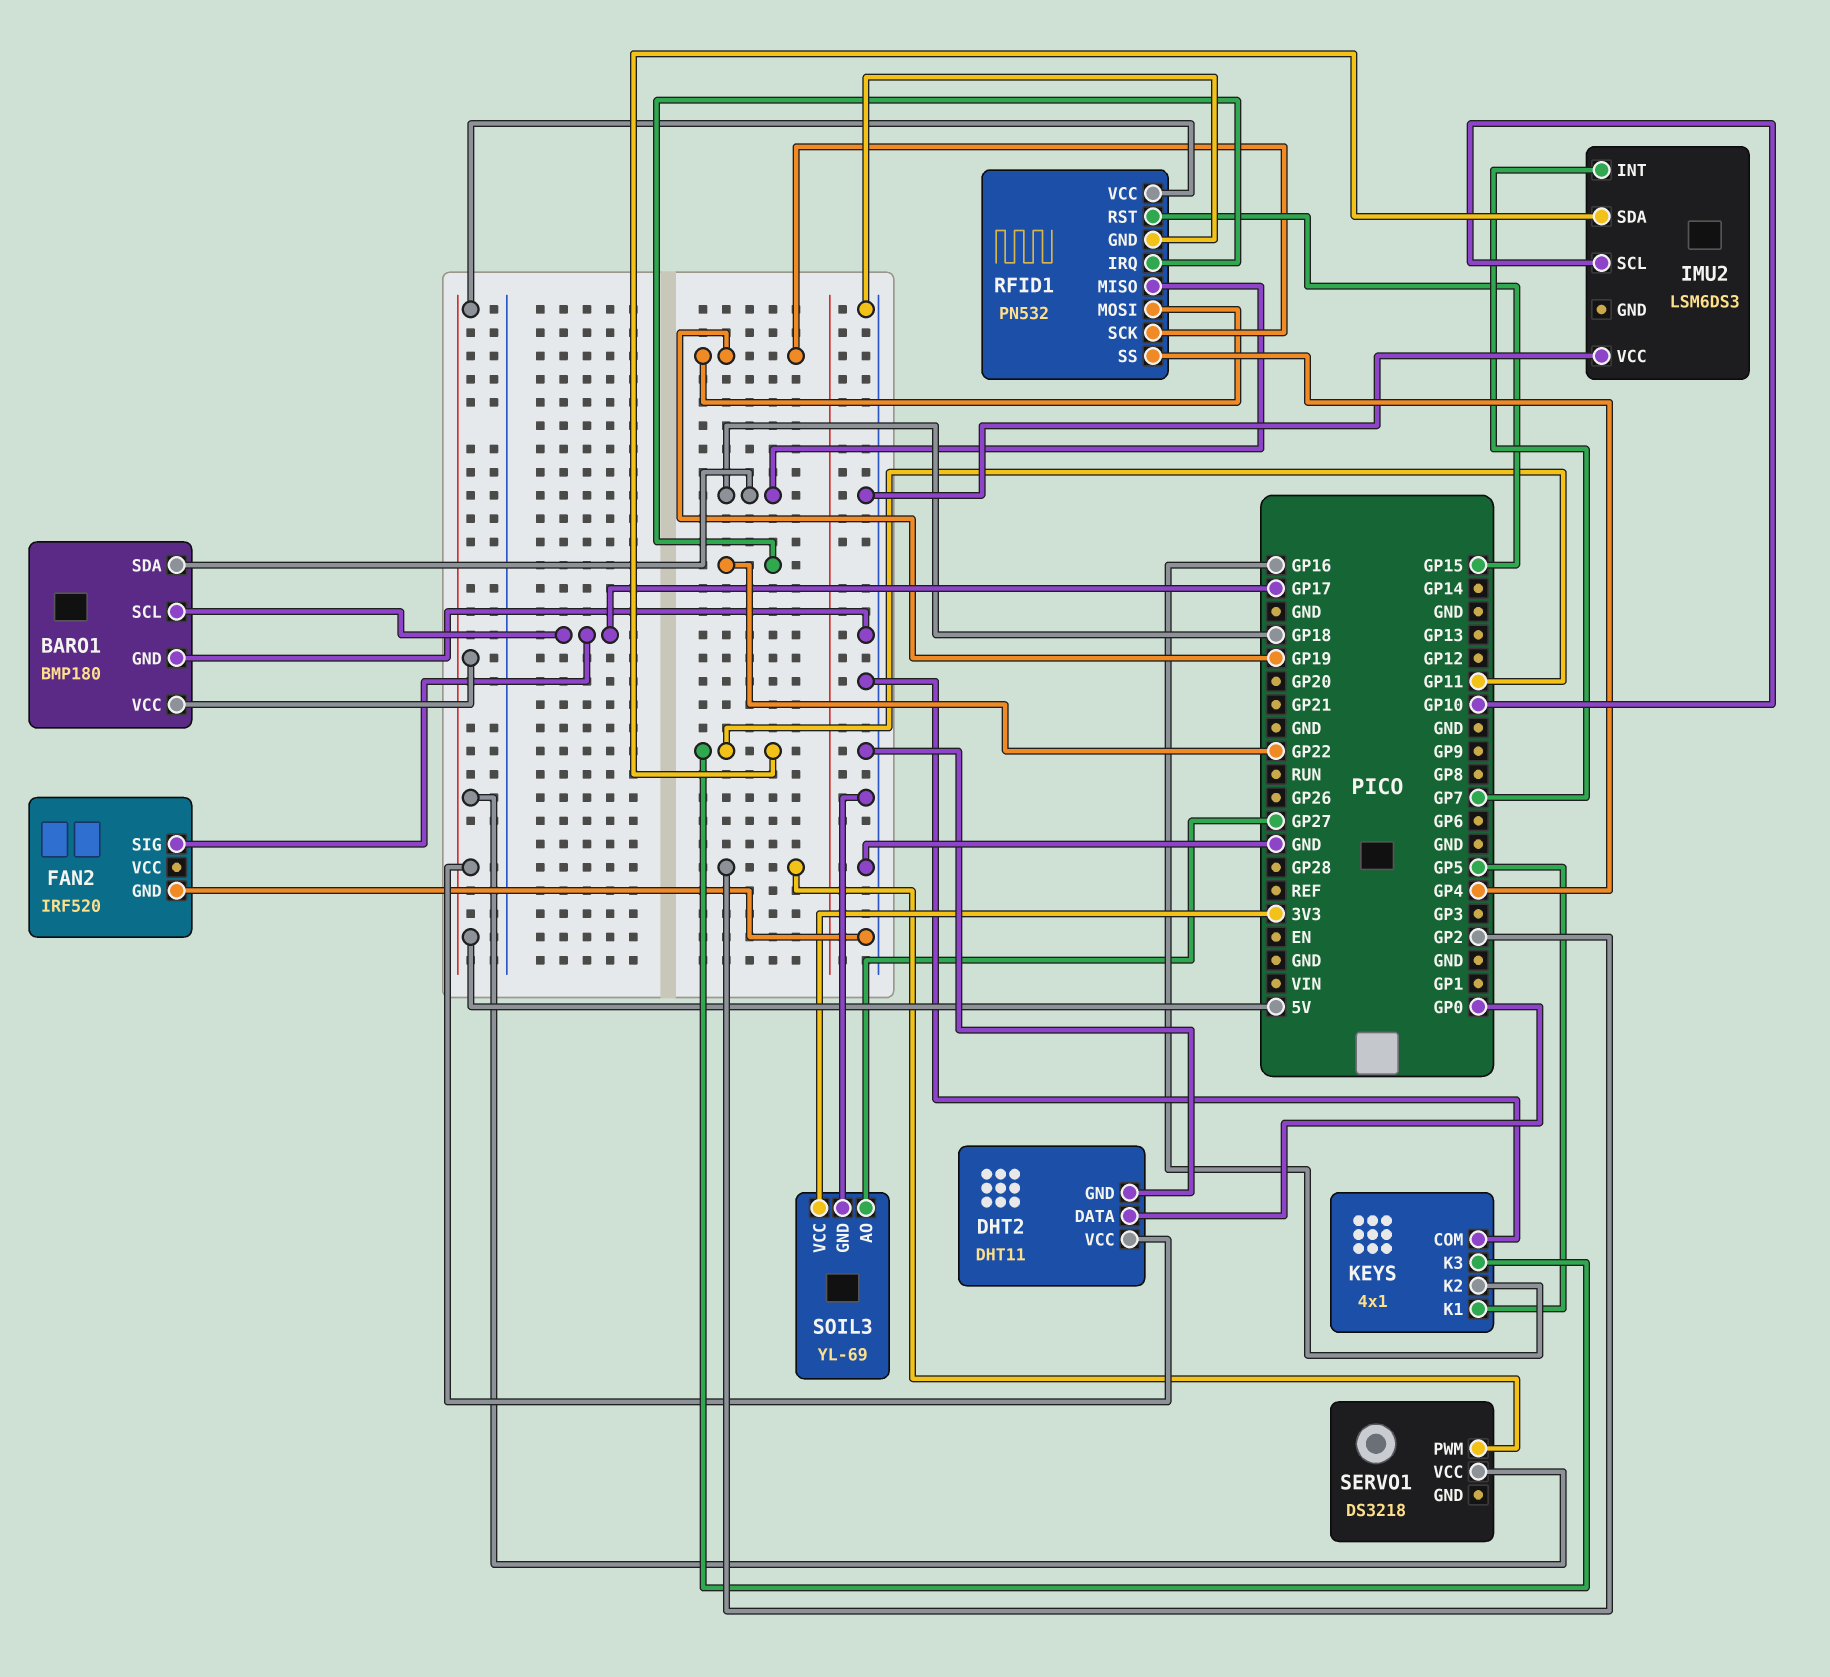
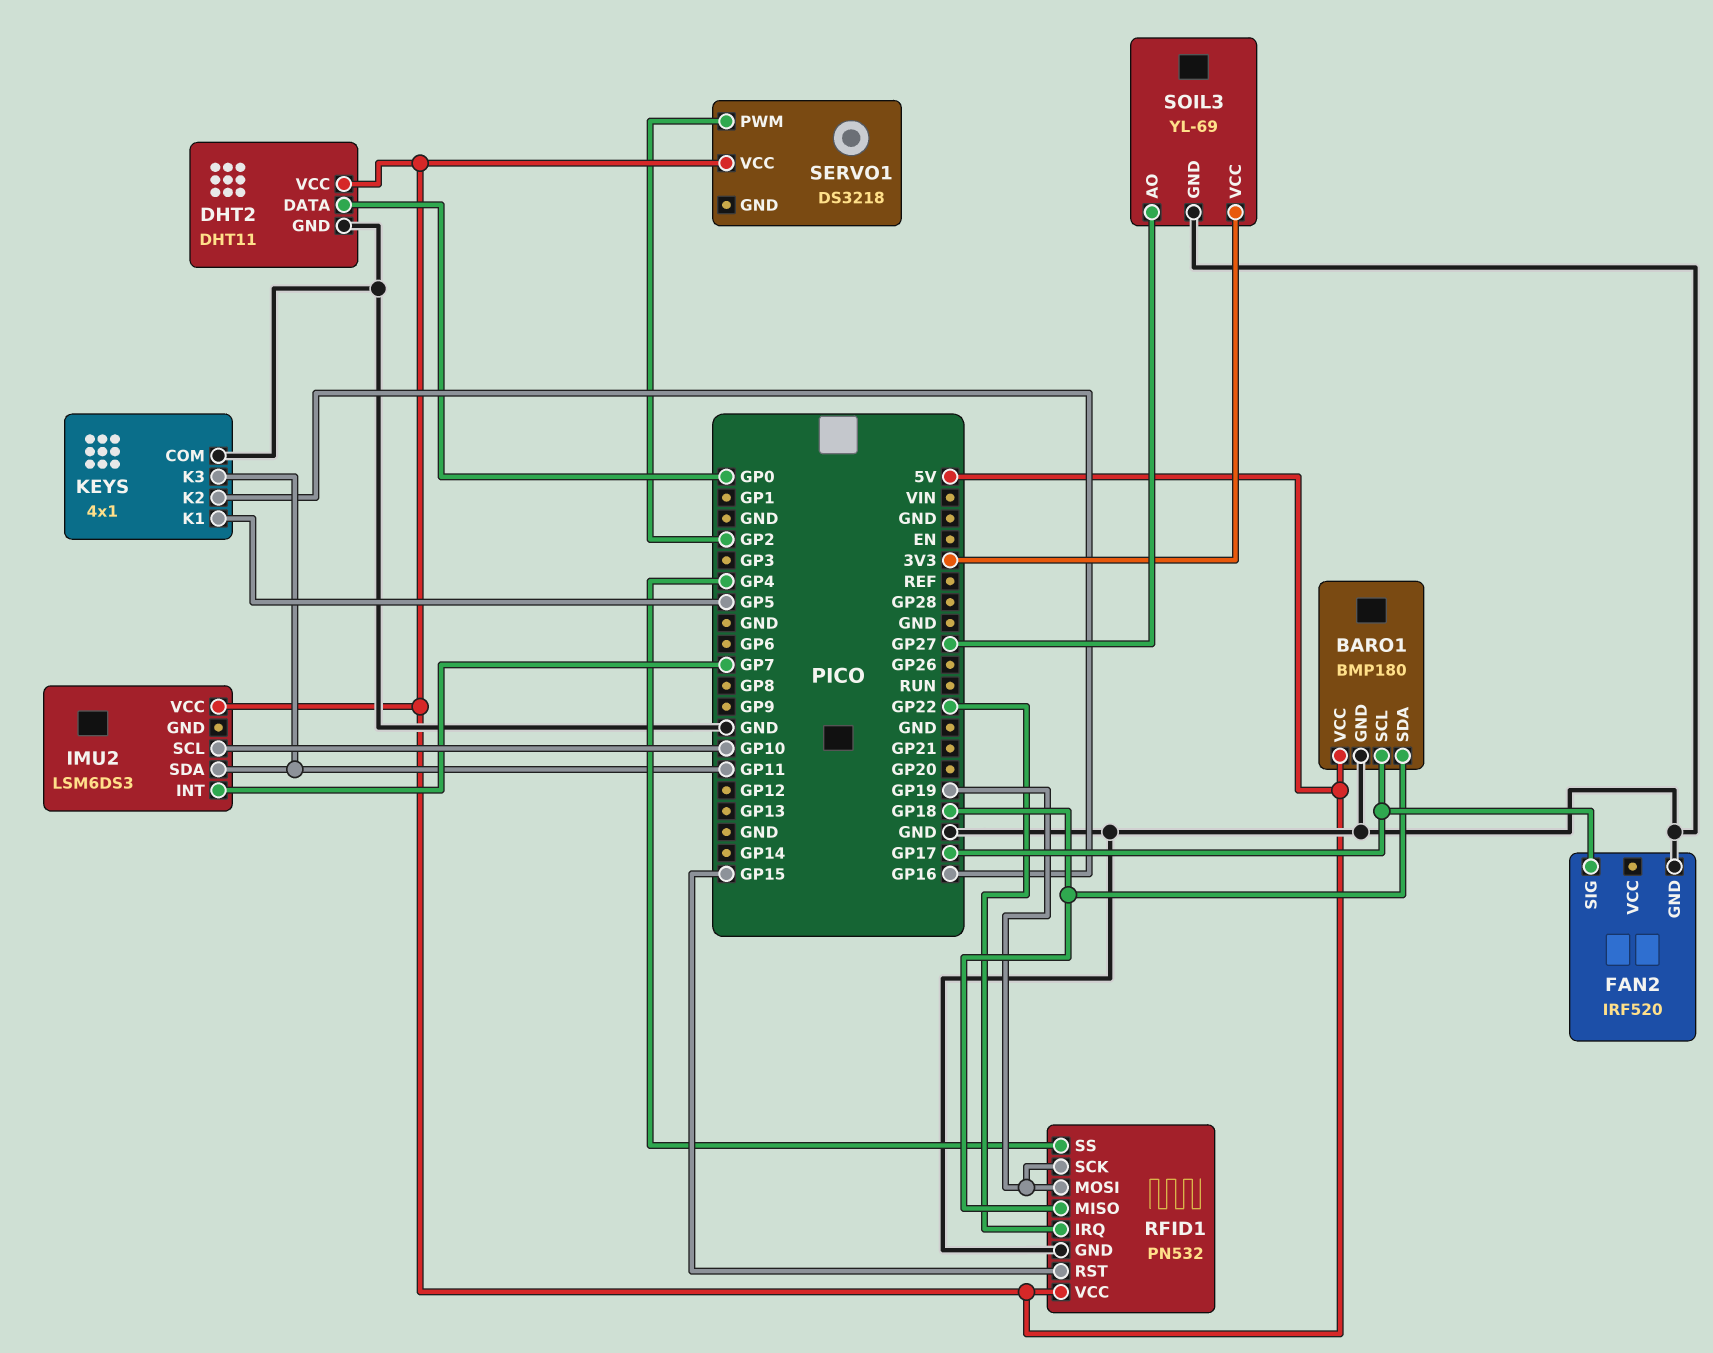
IMU2 pin VCC: GND -> 5V

